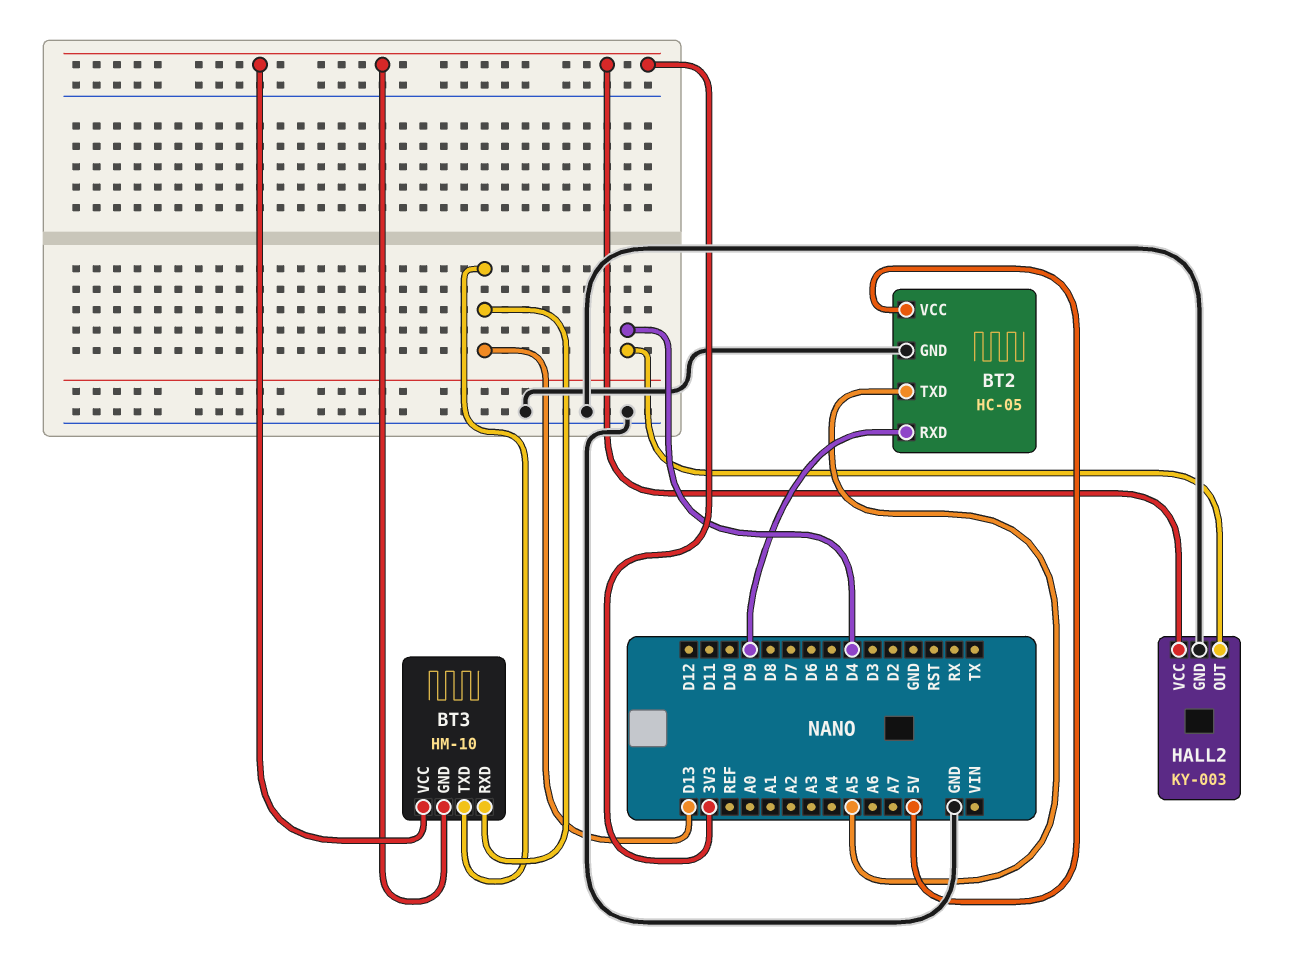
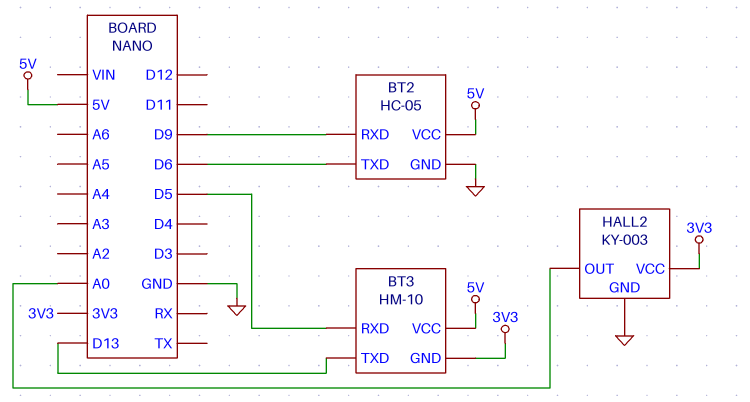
BT2 pin TXD: A5 -> D6
BT3 pin RXD: D13 -> D5
BT3 pin VCC: 3V3 -> 5V
HALL2 pin OUT: D4 -> A0

